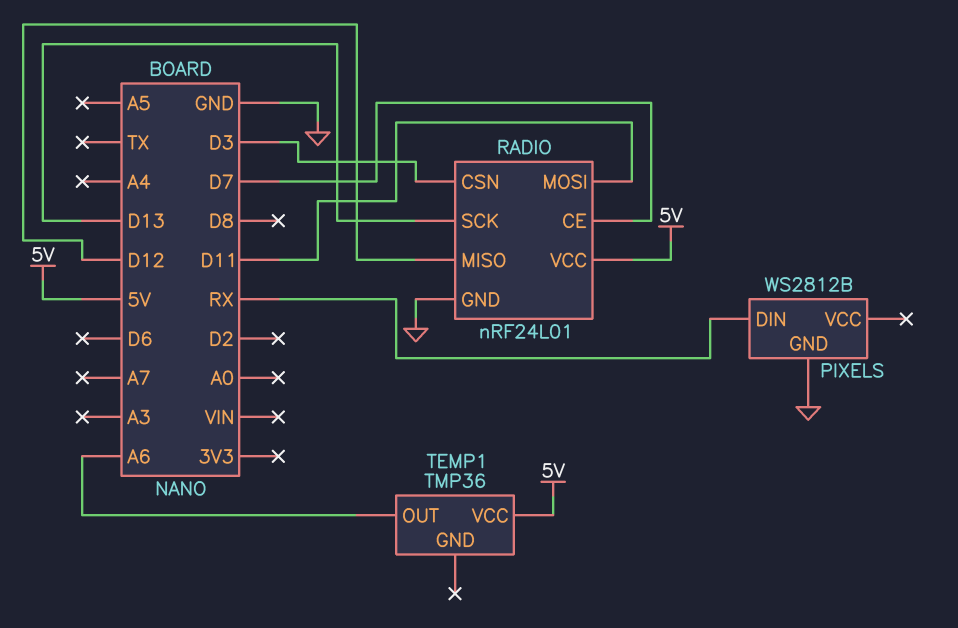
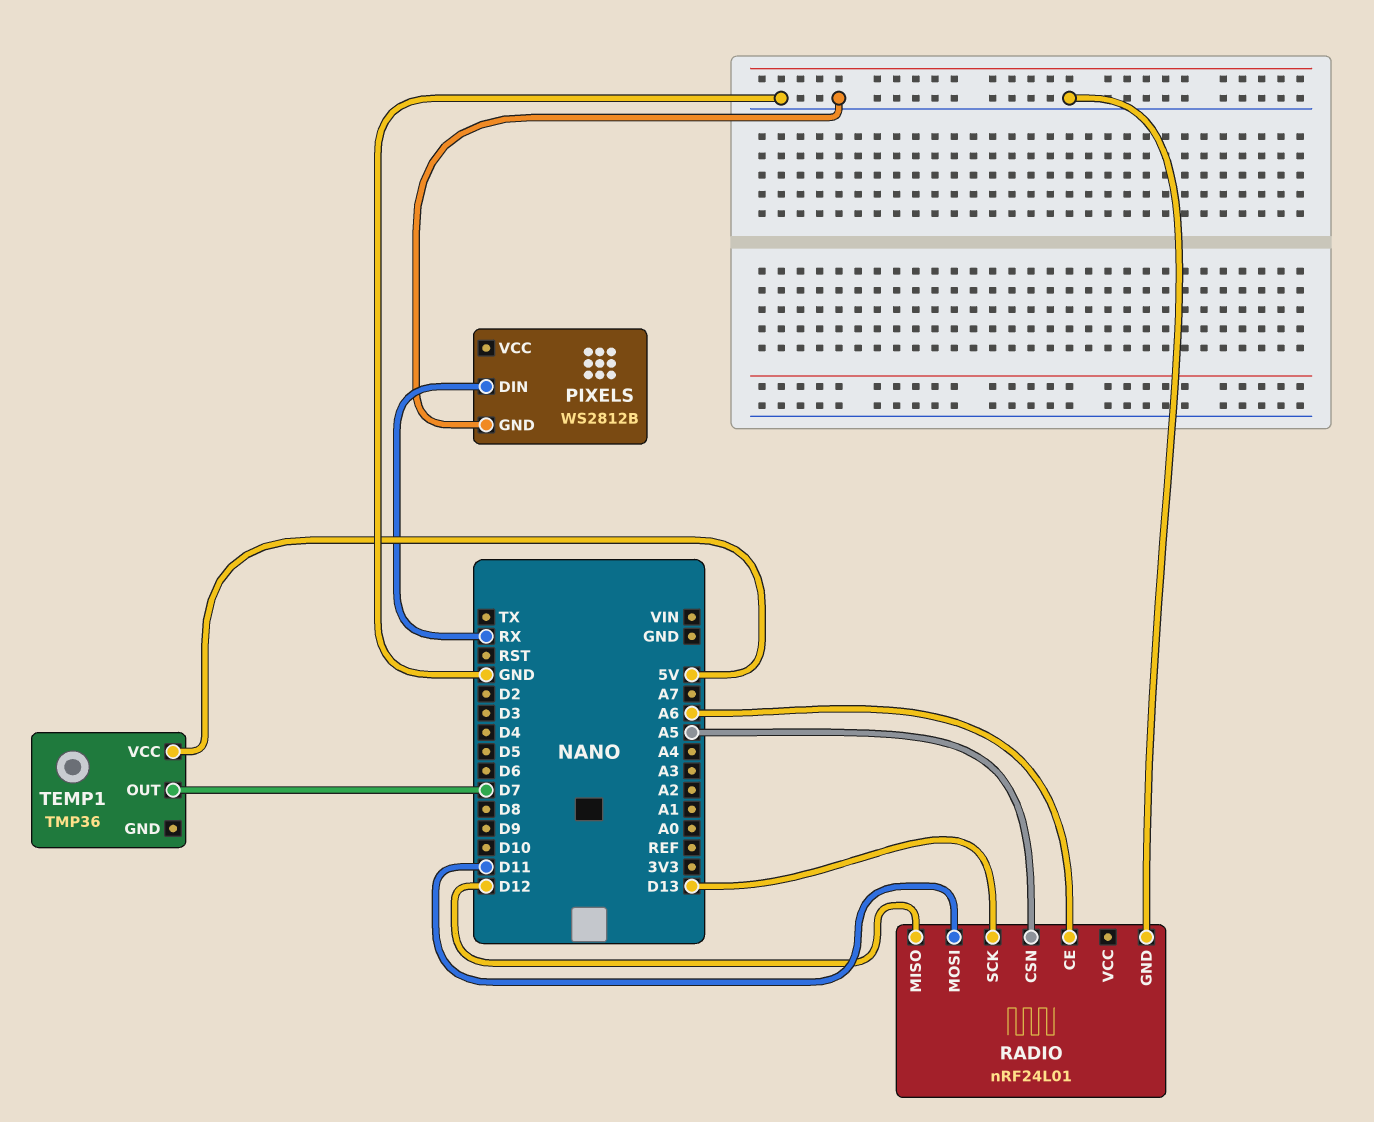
RADIO pin CE: D7 -> A6
RADIO pin CSN: D3 -> A5
RADIO pin VCC: 5V -> none
TEMP1 pin OUT: A6 -> D7

